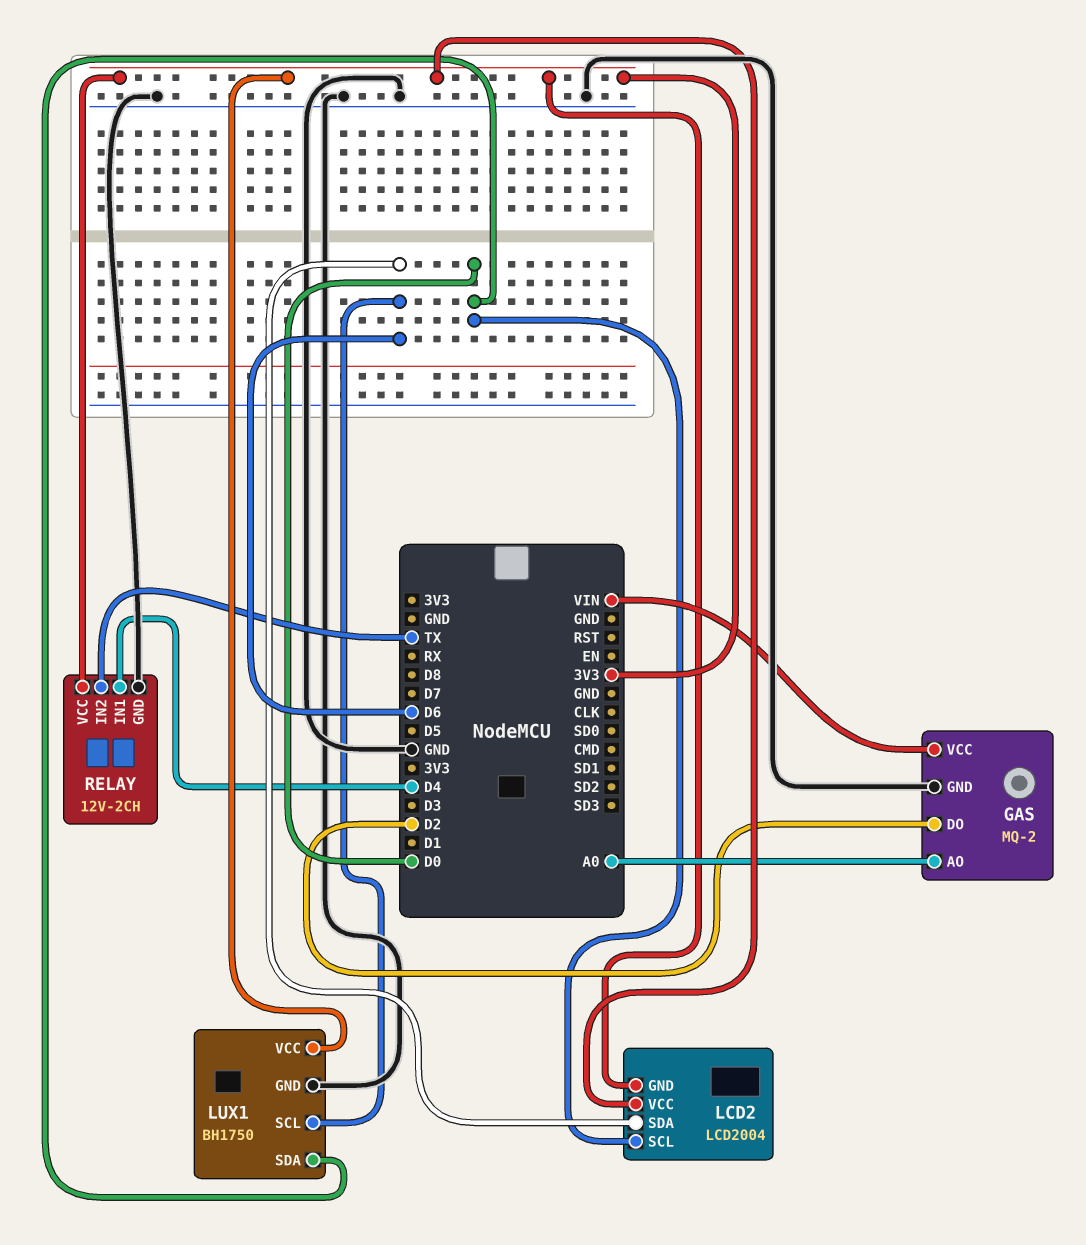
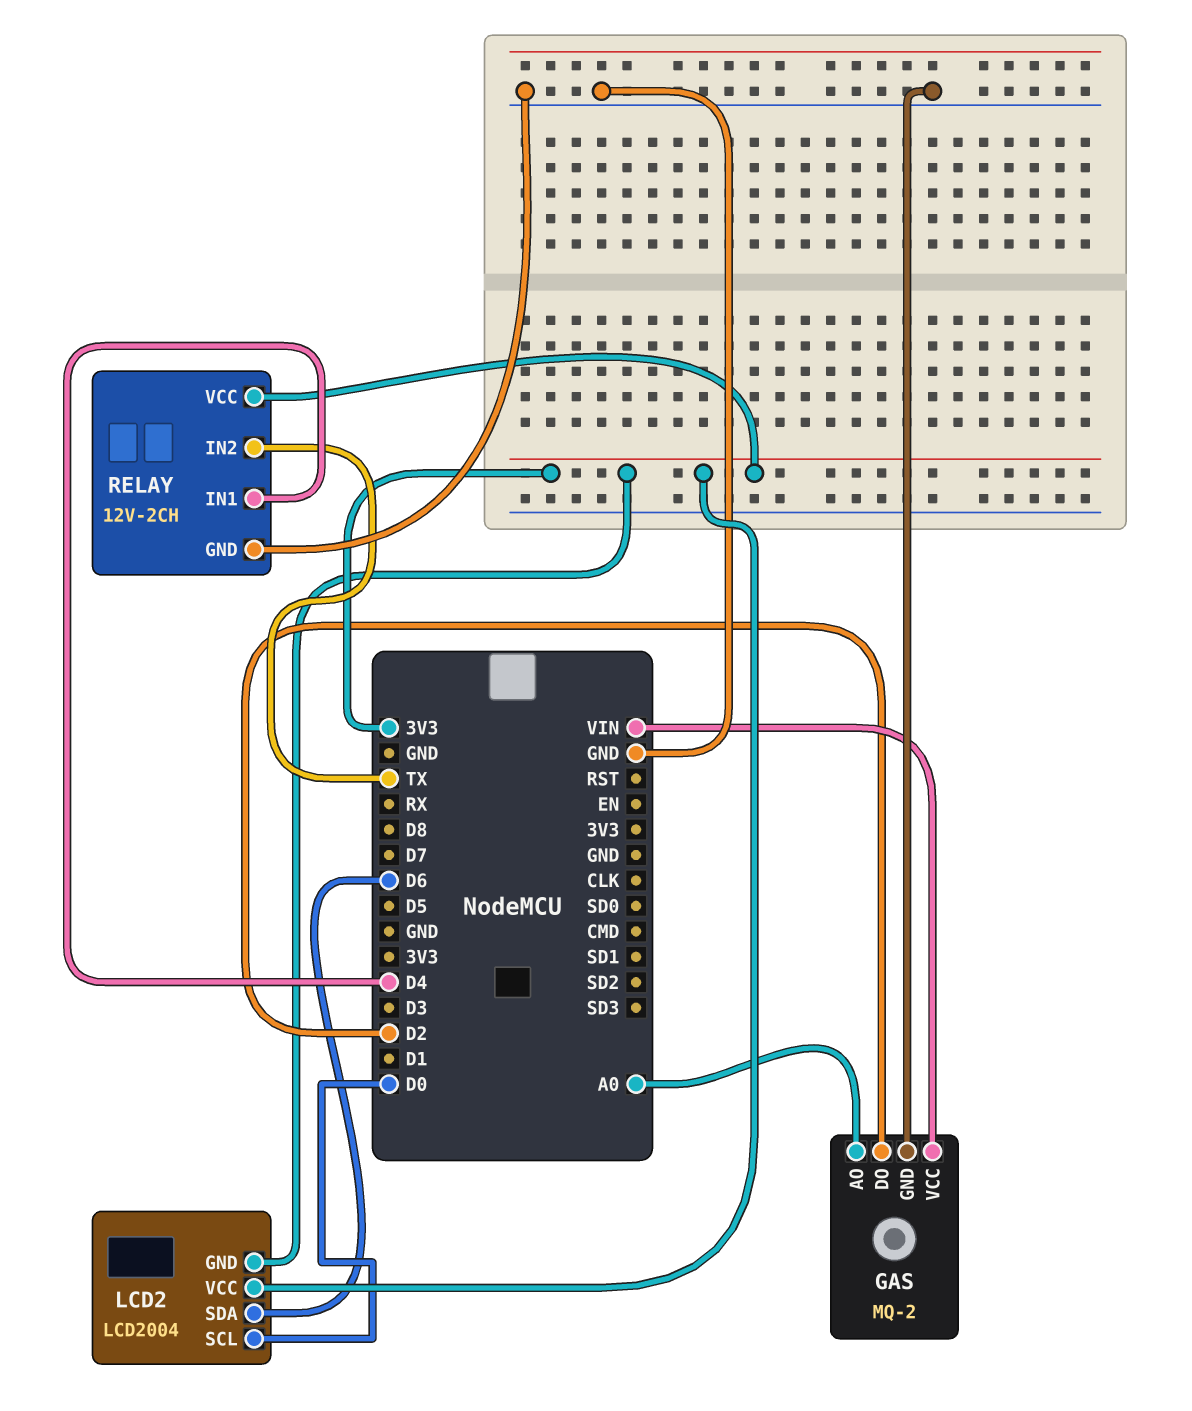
LUX1: BH1750 -> none
LUX1 pin GND: GND -> none
LUX1 pin SCL: D6 -> none
LUX1 pin SDA: D0 -> none
LUX1 pin VCC: 3V3 -> none

